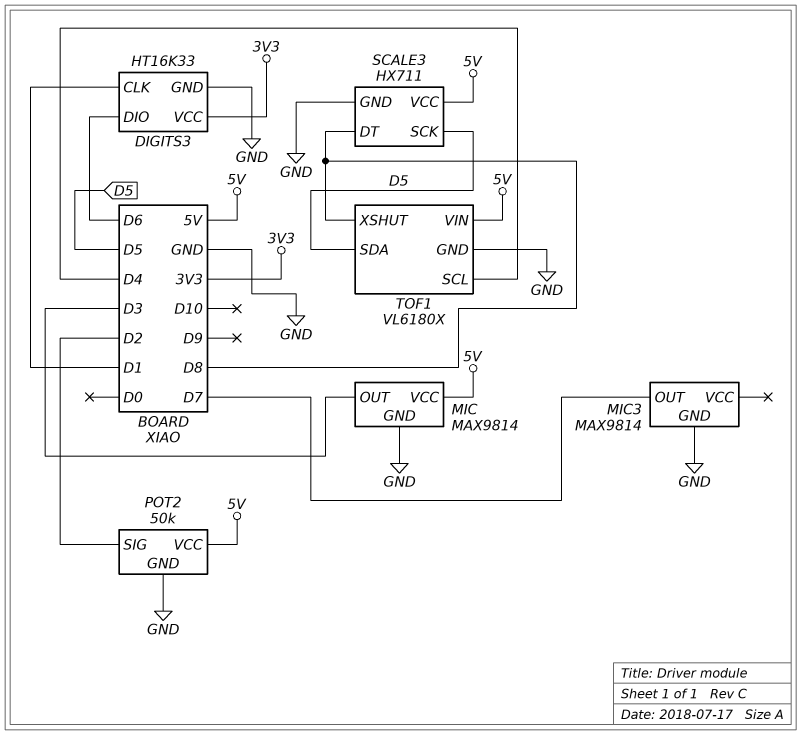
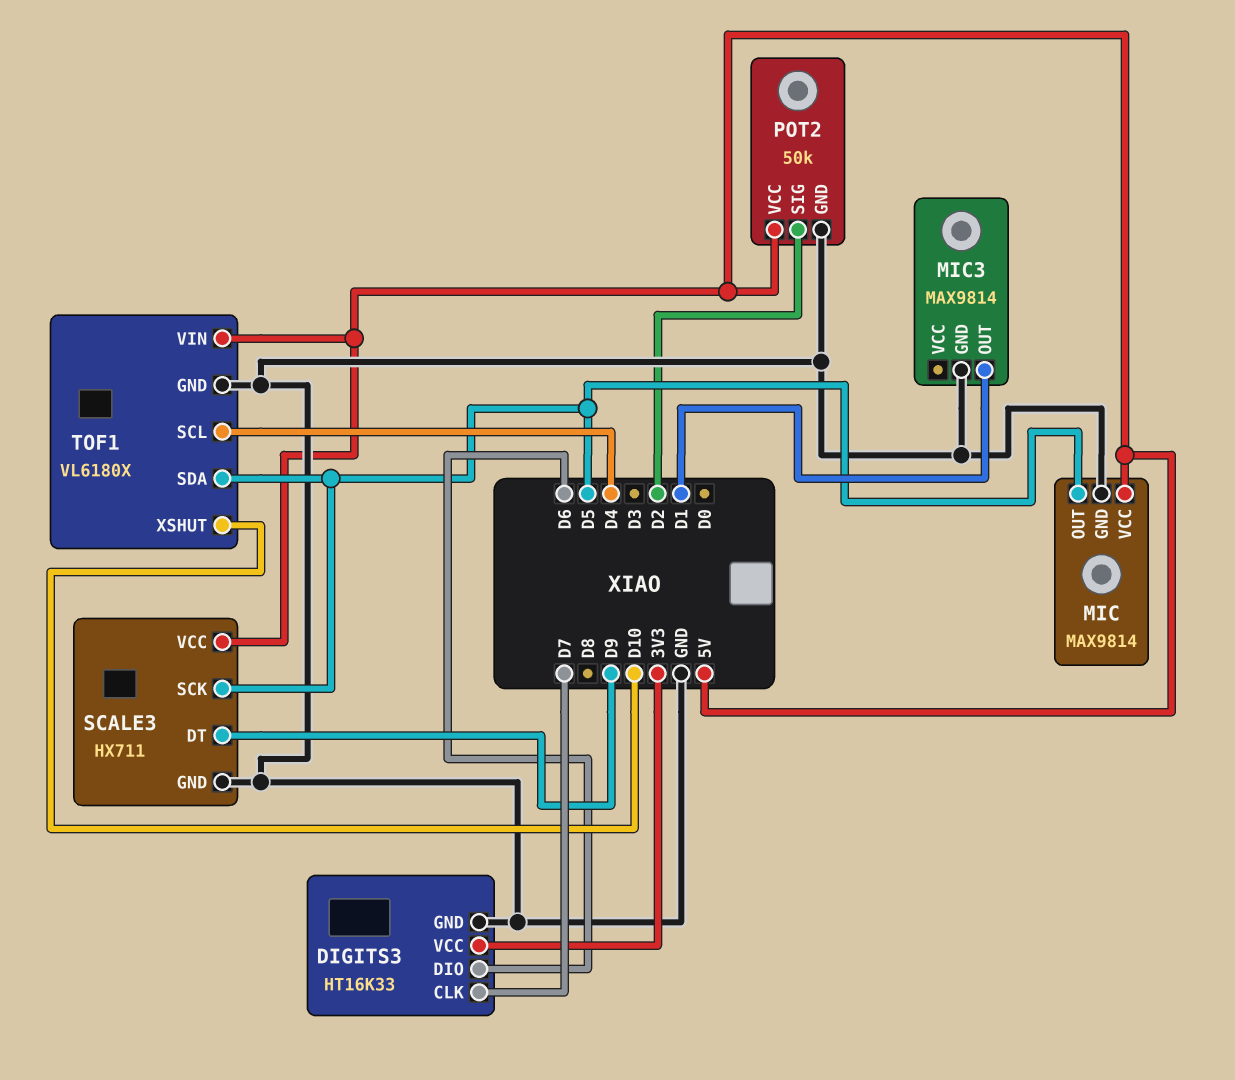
DIGITS3 pin CLK: D1 -> D7
MIC pin OUT: D3 -> D5
MIC3 pin OUT: D7 -> D1
SCALE3 pin DT: D8 -> D9
TOF1 pin XSHUT: D8 -> D10

